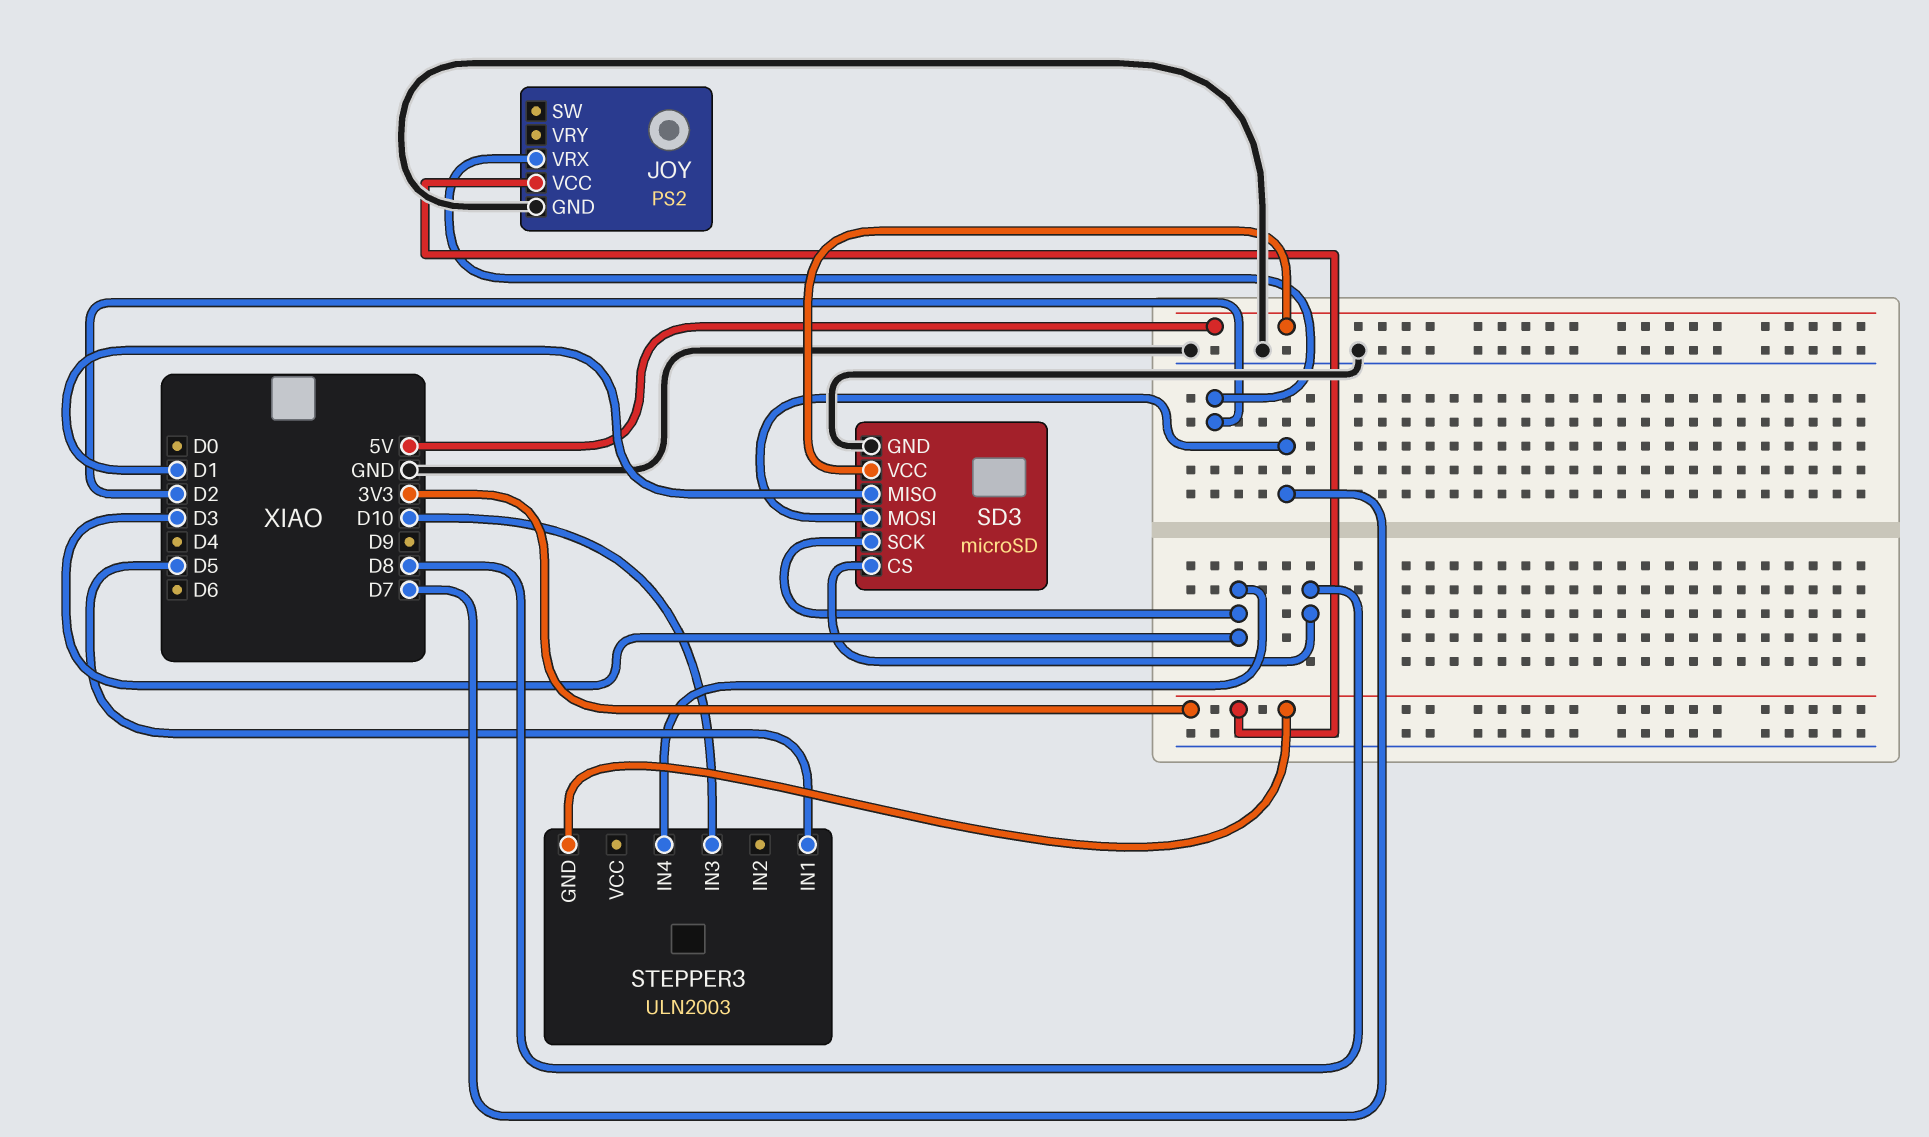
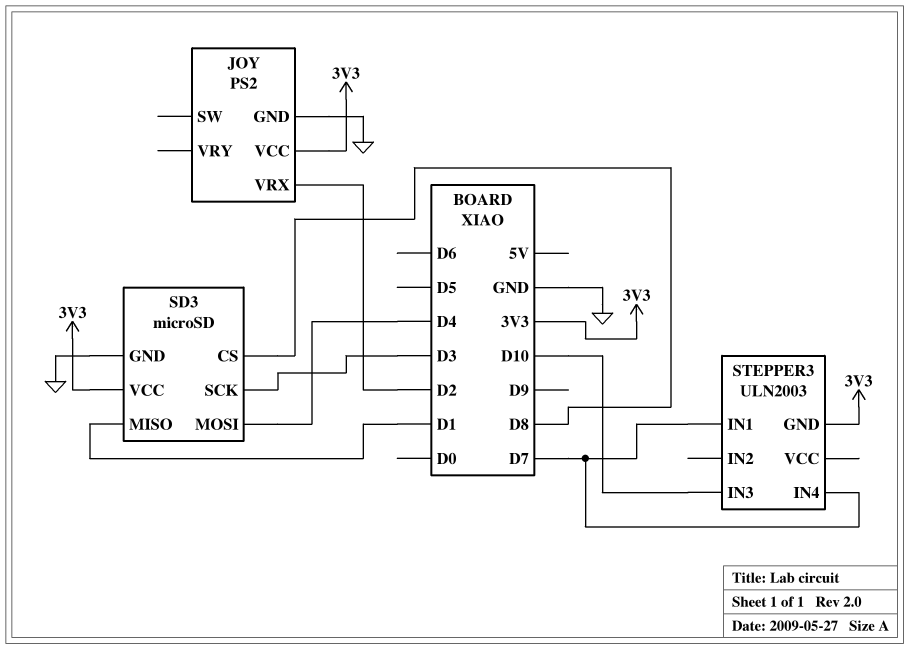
SD3 pin MOSI: D7 -> D4
SD3 pin VCC: 5V -> 3V3
STEPPER3 pin IN1: D5 -> D7
STEPPER3 pin IN4: D3 -> D7

